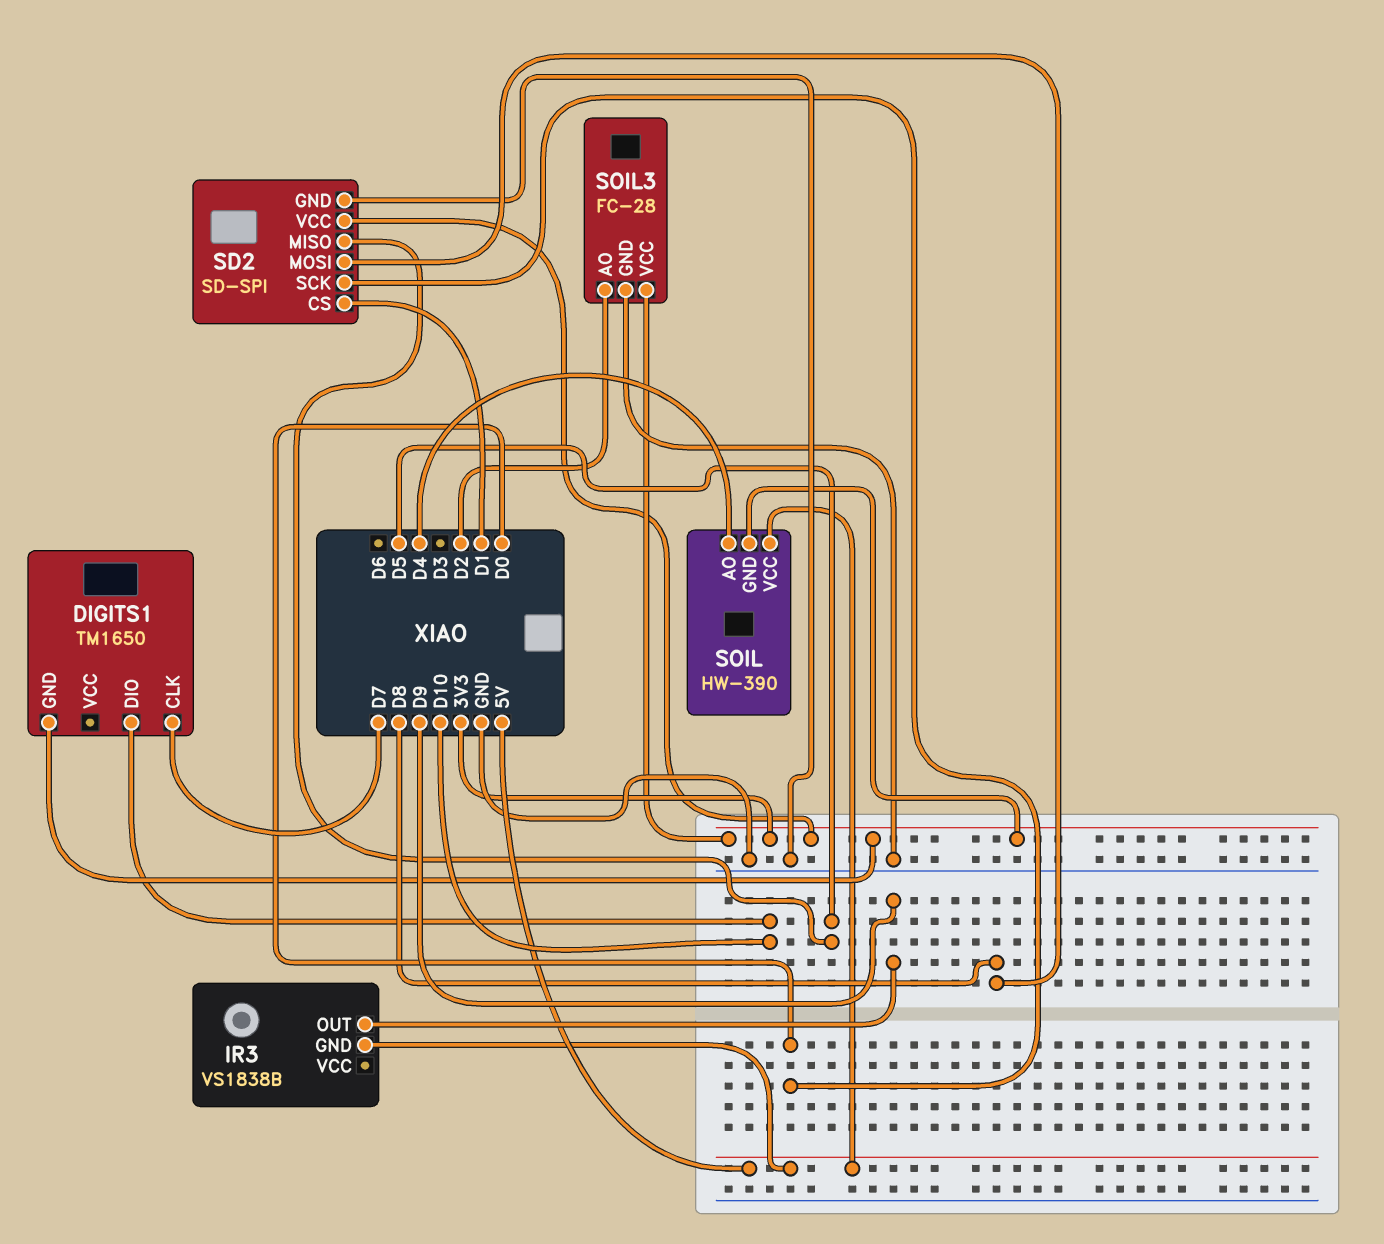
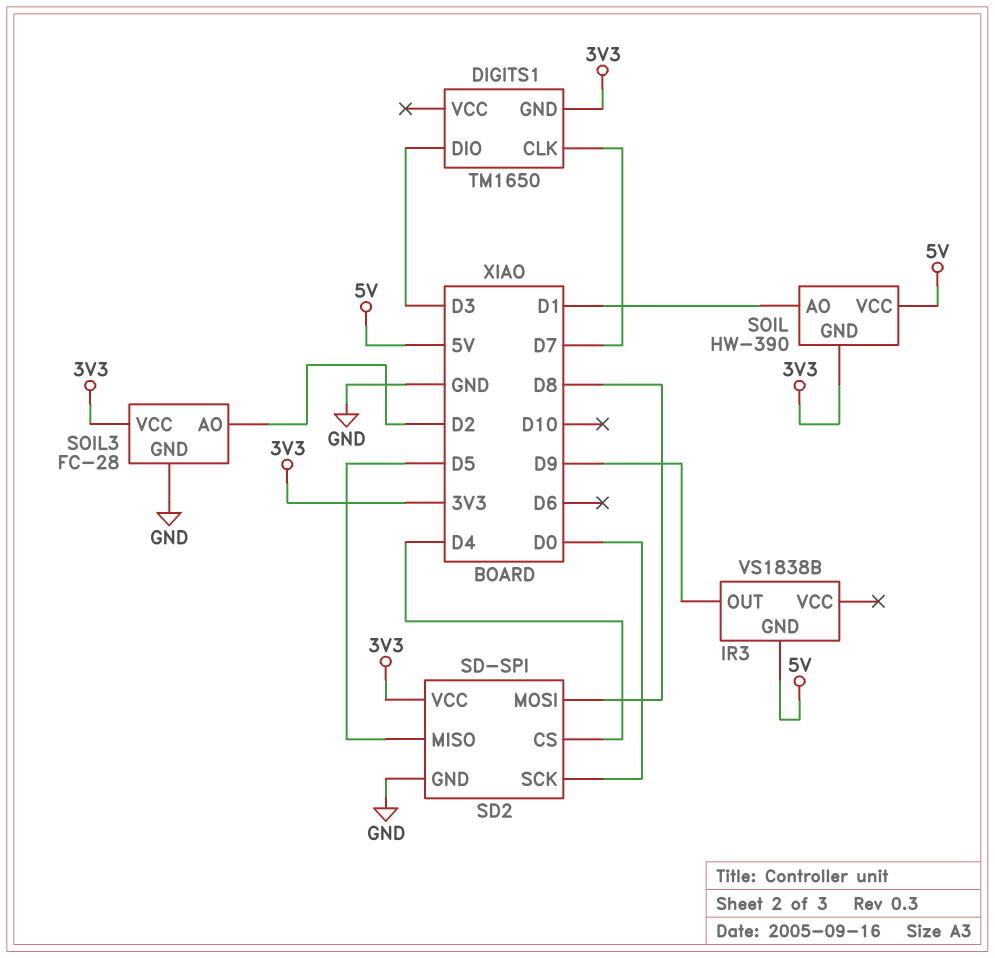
DIGITS1 pin DIO: D10 -> D3
SD2 pin CS: D1 -> D4
SOIL pin AO: D4 -> D1

